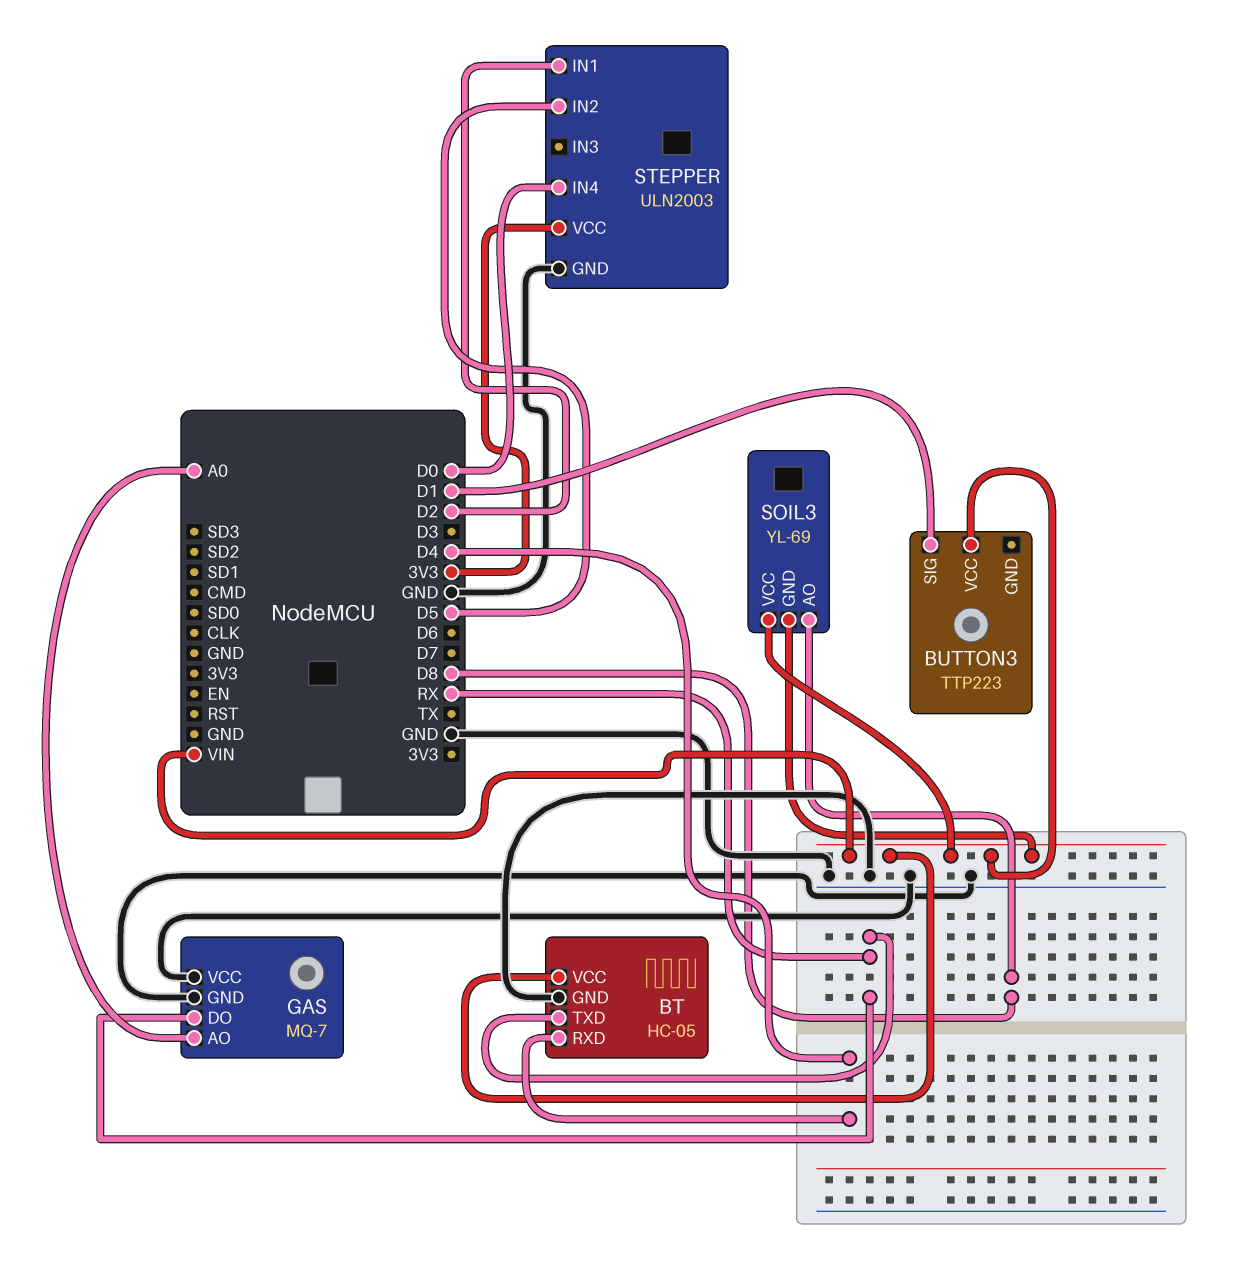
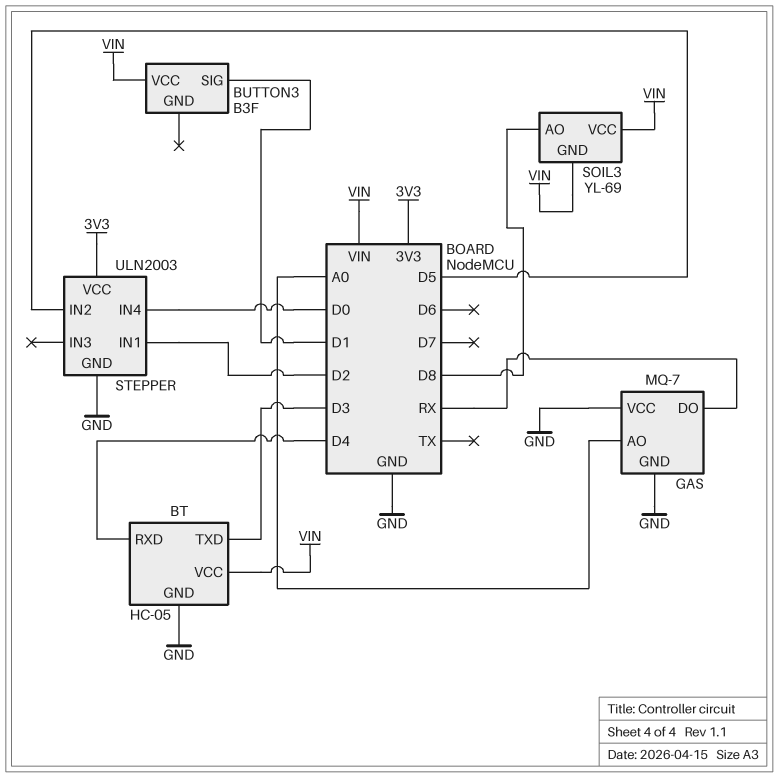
BT pin TXD: RX -> D3
BUTTON3: TTP223 -> B3F

